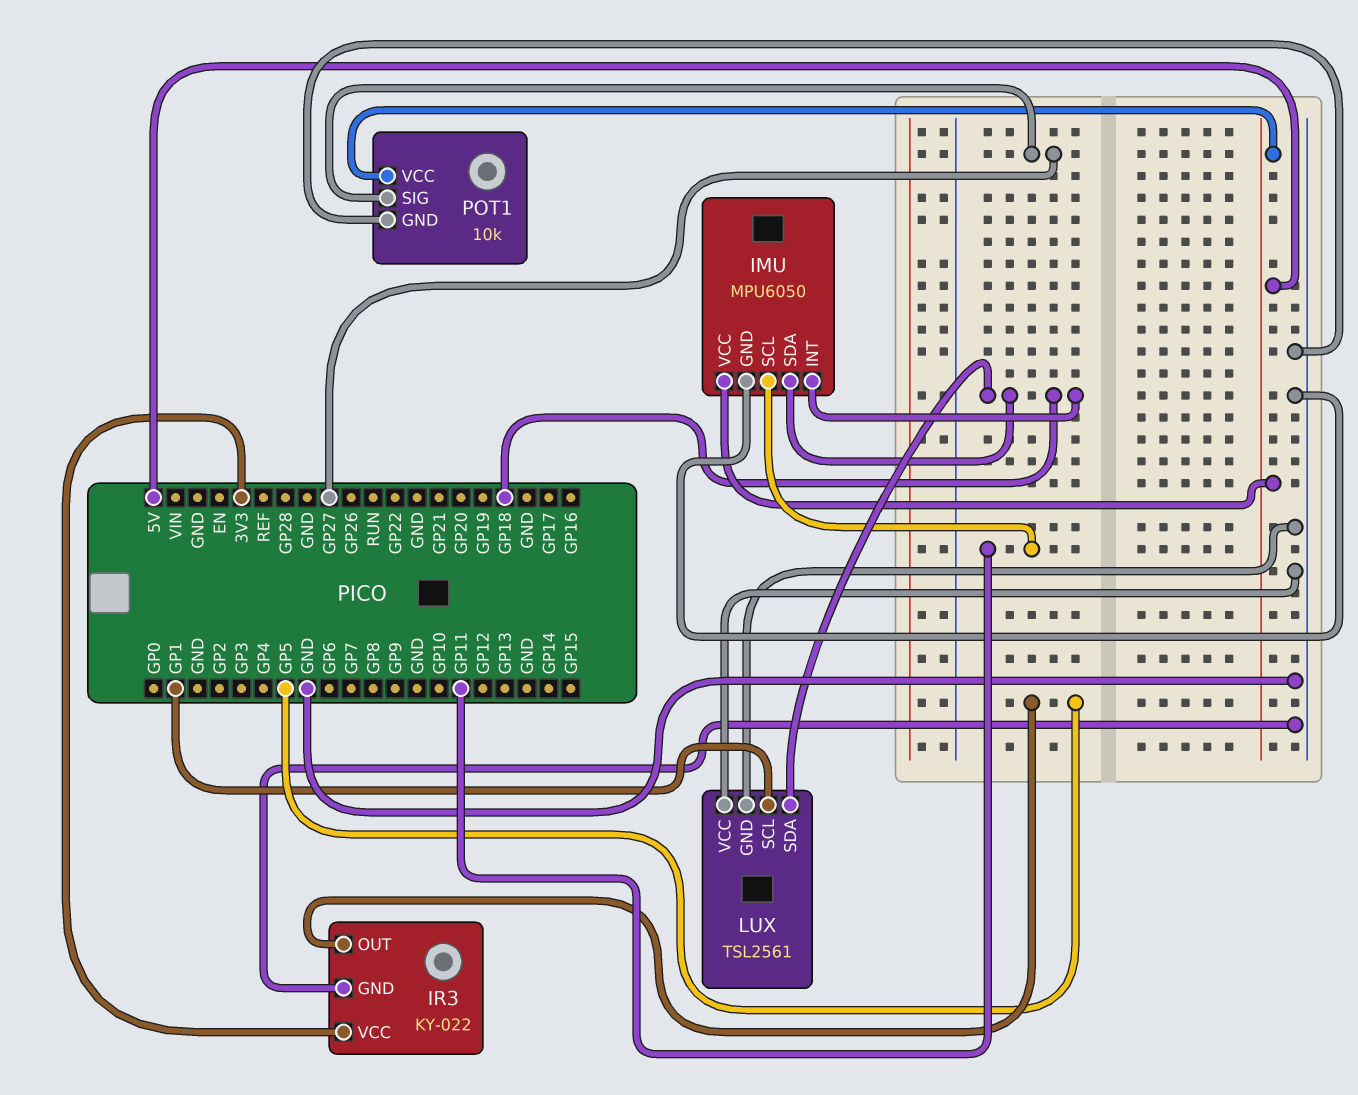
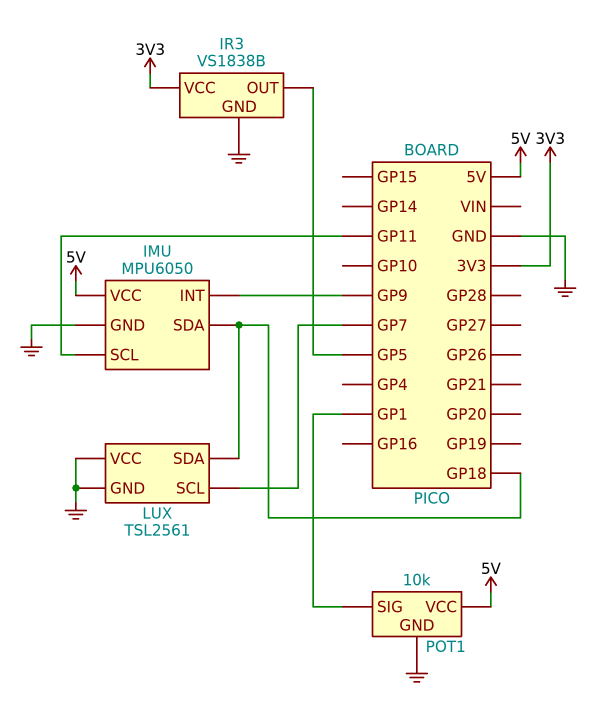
IMU pin INT: GP18 -> GP9
IR3: KY-022 -> VS1838B
LUX pin SCL: GP1 -> GP7
POT1 pin SIG: GP27 -> GP1

